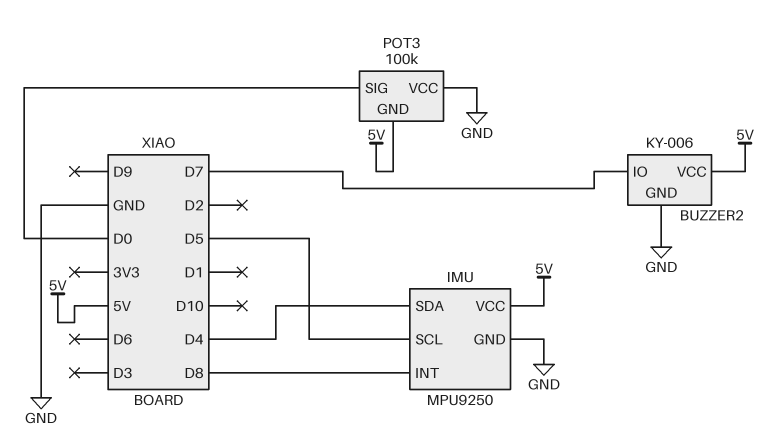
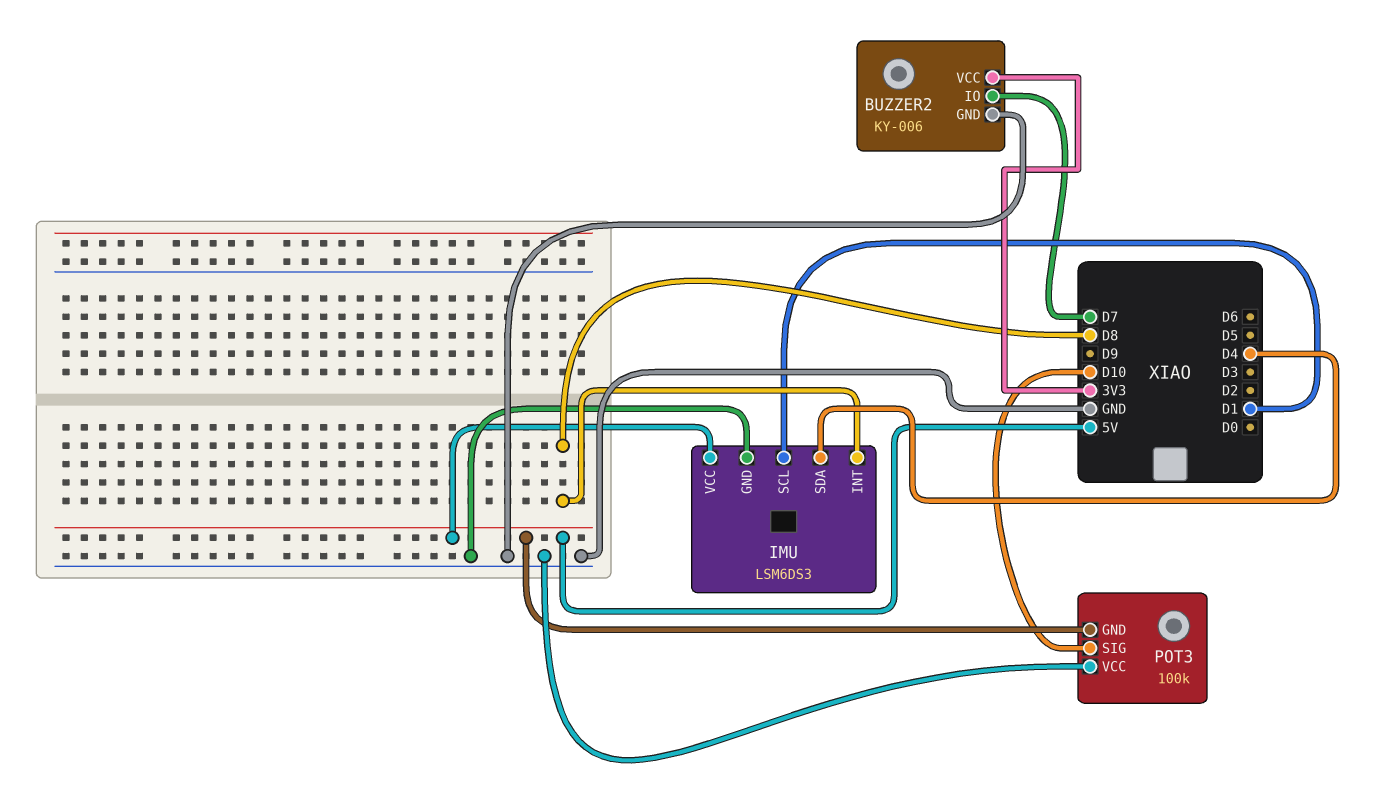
BUZZER2 pin VCC: 5V -> 3V3
IMU: MPU9250 -> LSM6DS3
IMU pin SCL: D5 -> D1
POT3 pin SIG: D0 -> D10

